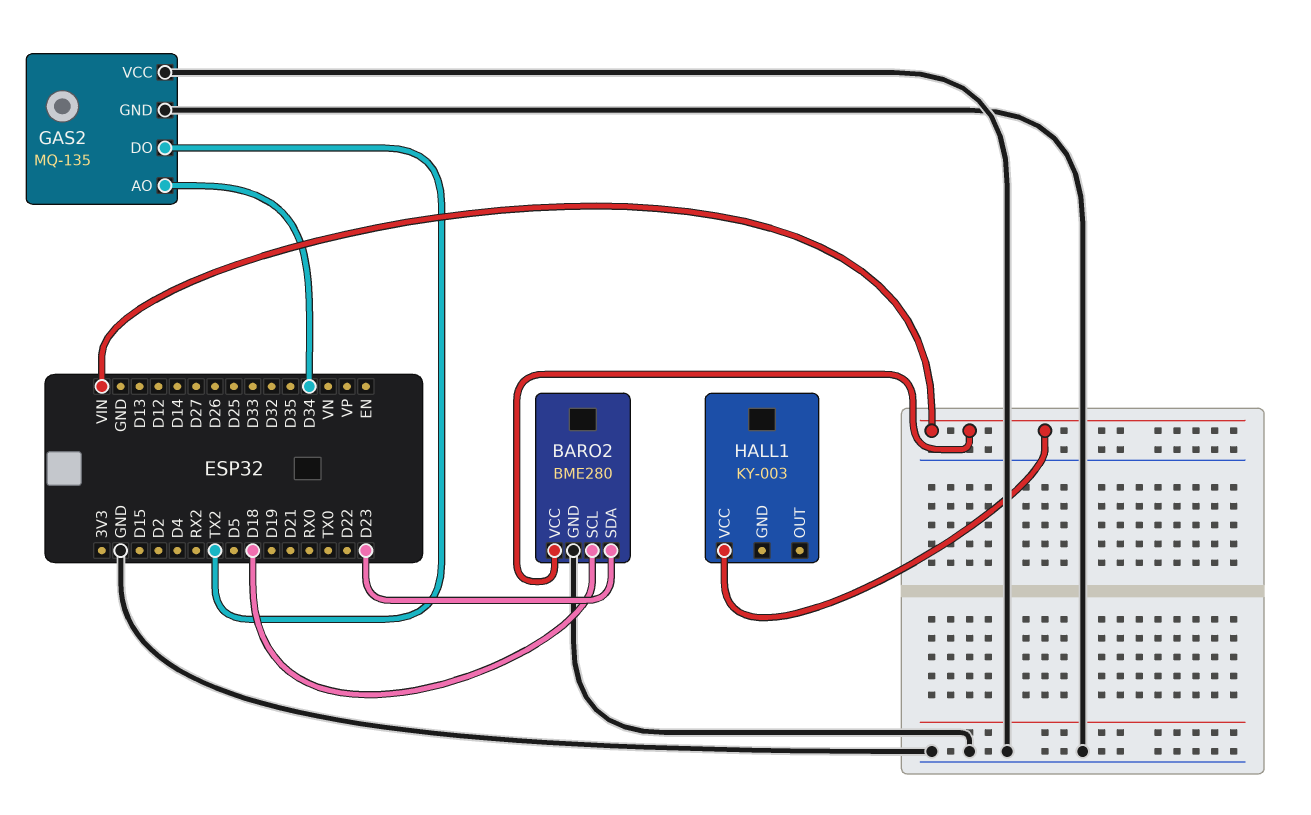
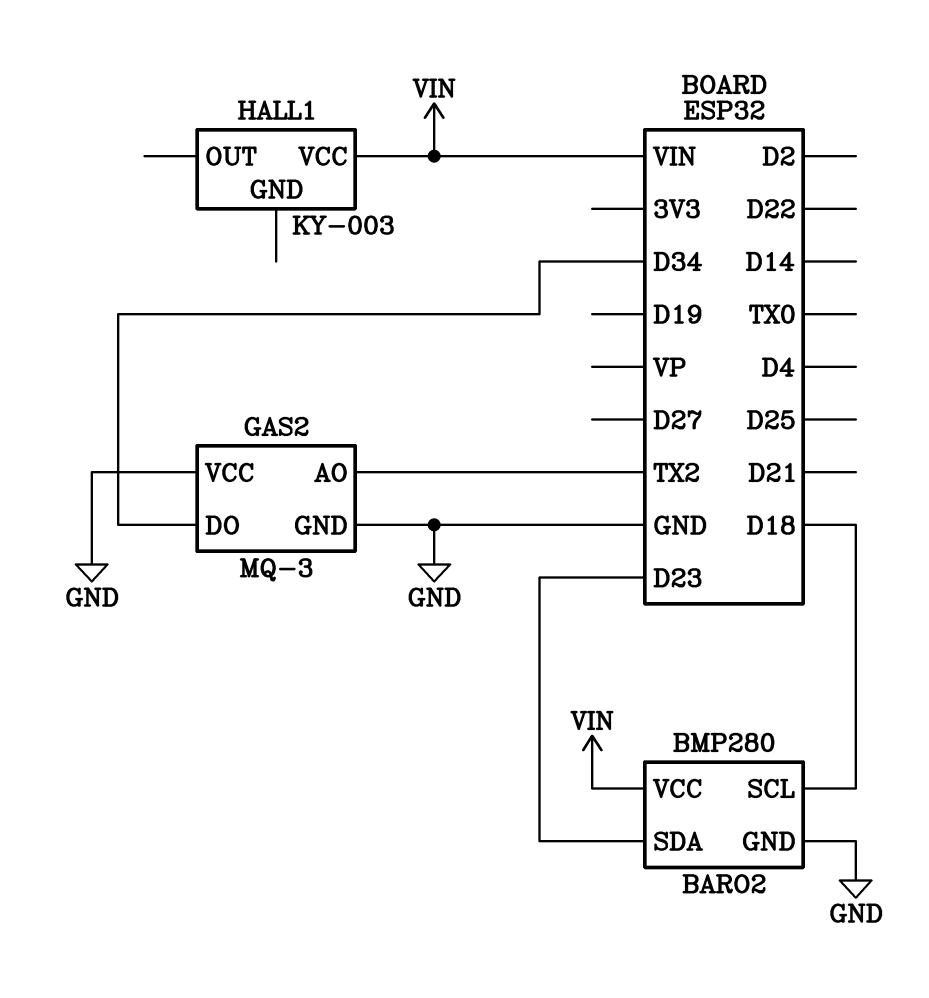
BARO2: BME280 -> BMP280
GAS2: MQ-135 -> MQ-3
GAS2 pin AO: D34 -> TX2
GAS2 pin DO: TX2 -> D34

